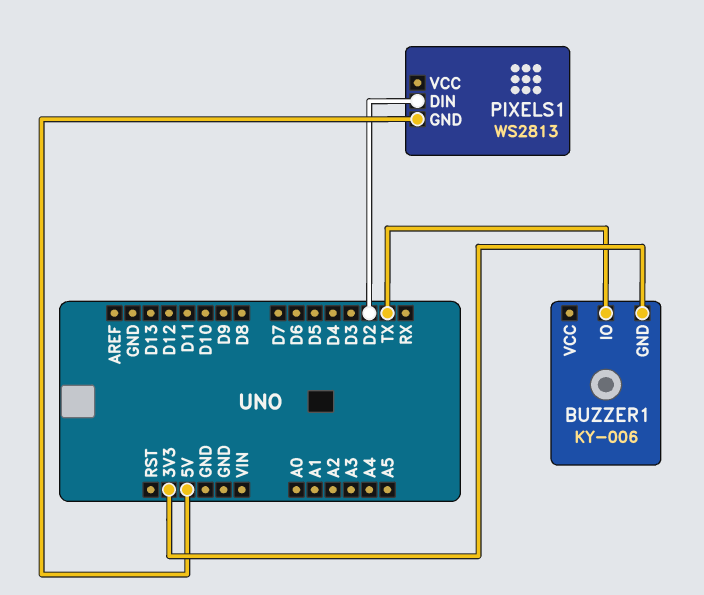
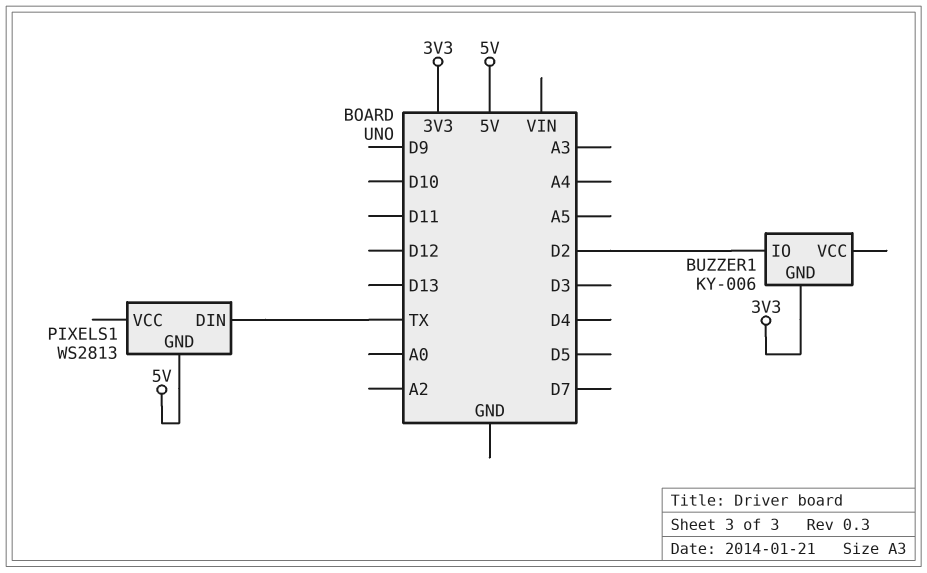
BUZZER1 pin IO: TX -> D2
PIXELS1 pin DIN: D2 -> TX

